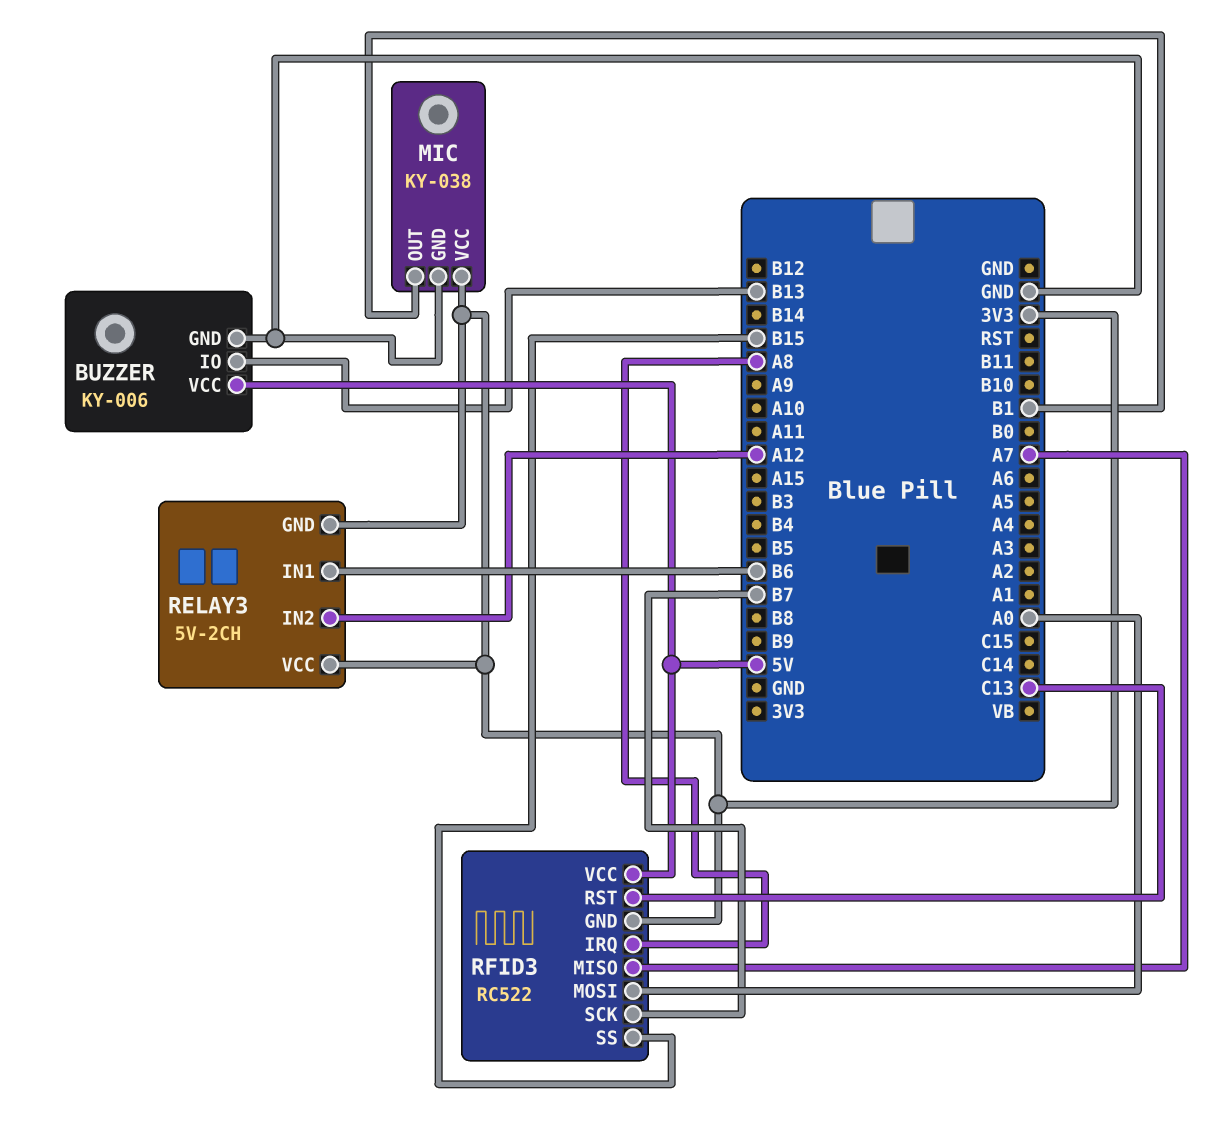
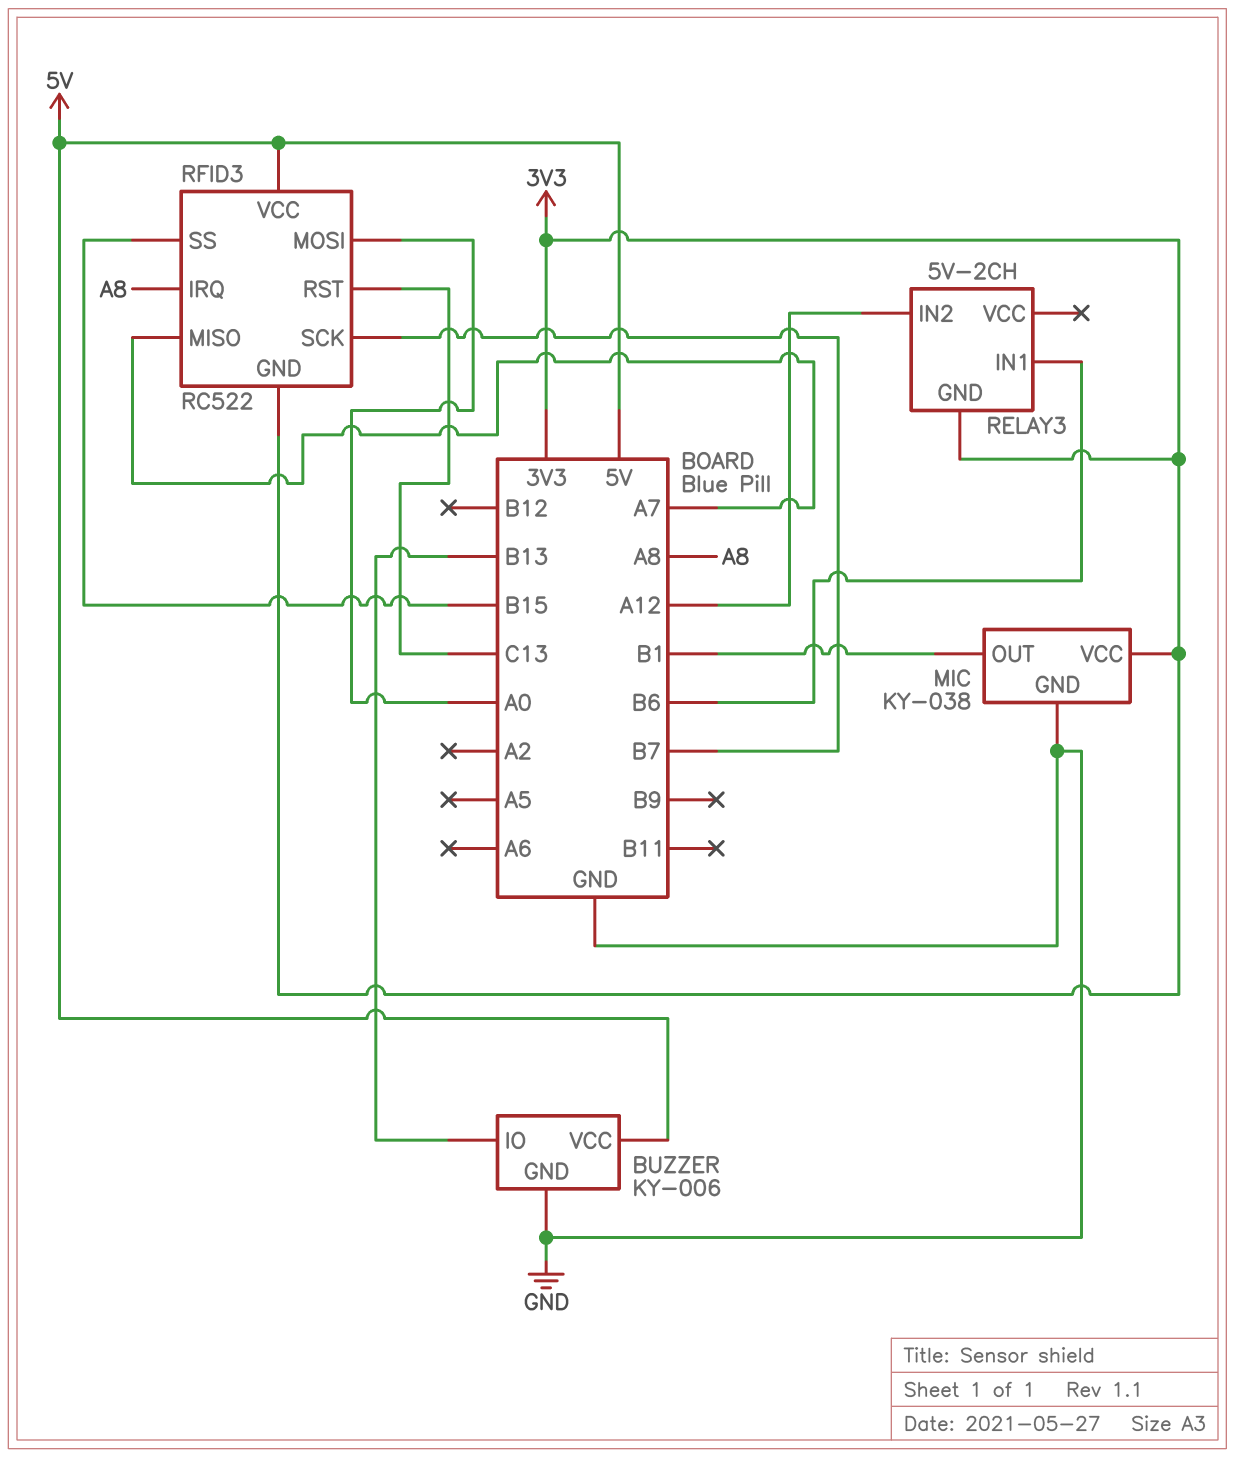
RELAY3 pin VCC: 3V3 -> none

